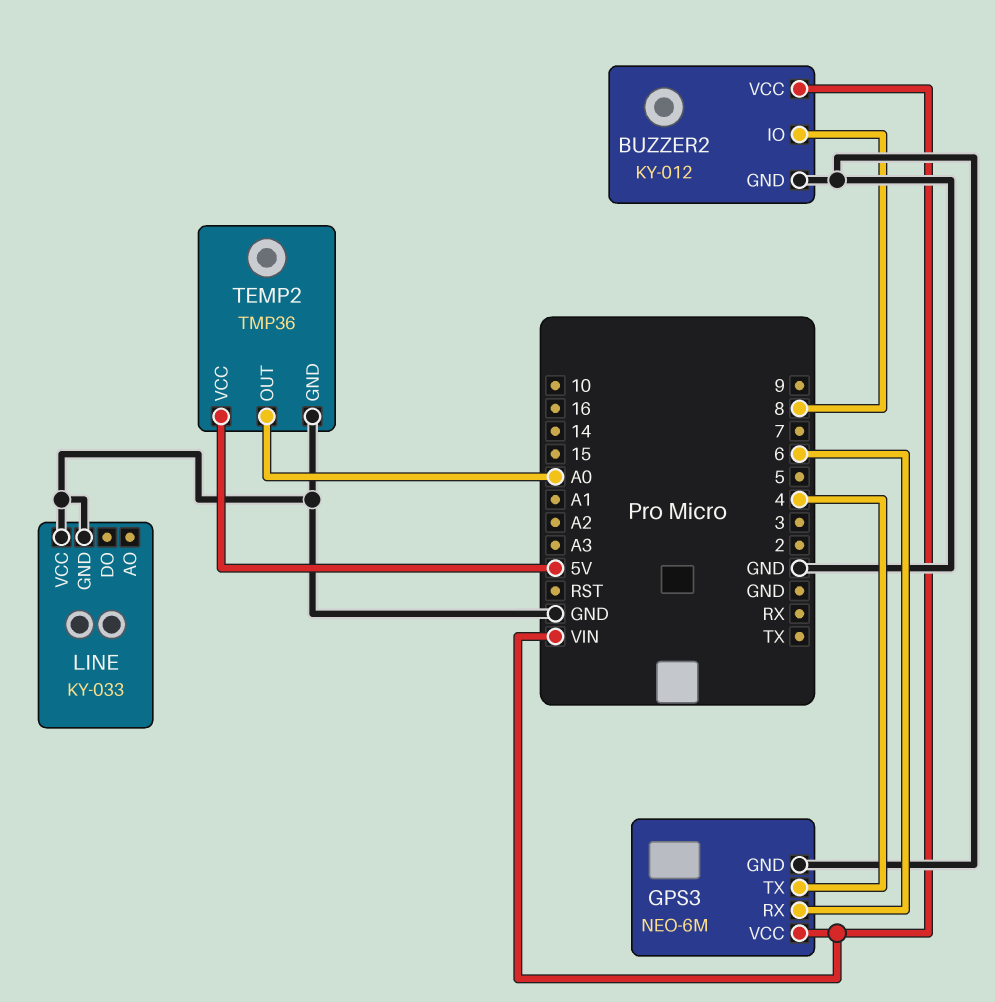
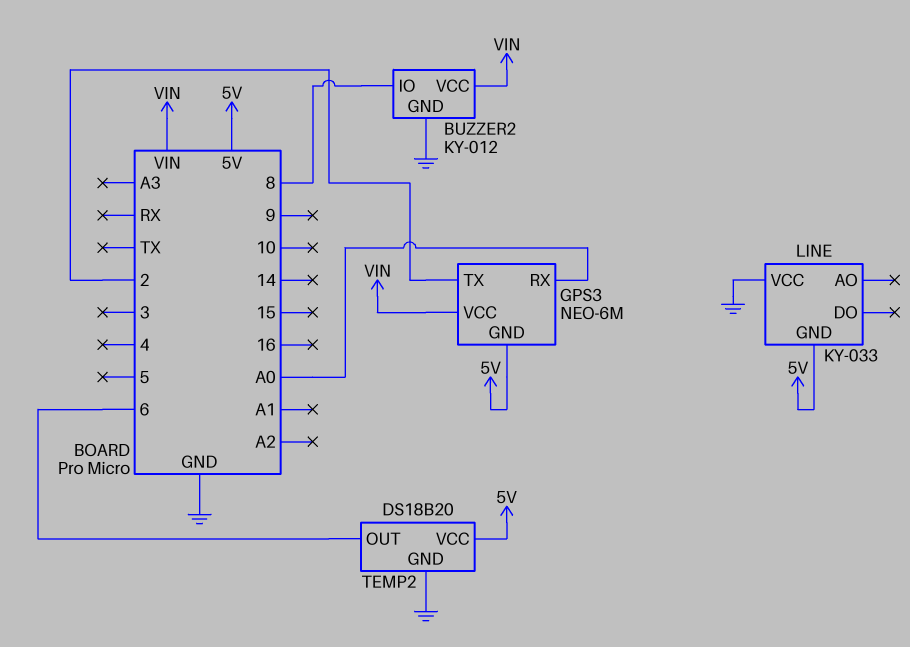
GPS3 pin GND: GND -> 5V
GPS3 pin RX: 6 -> A0
GPS3 pin TX: 4 -> 2
LINE pin GND: GND -> 5V
TEMP2: TMP36 -> DS18B20
TEMP2 pin OUT: A0 -> 6

